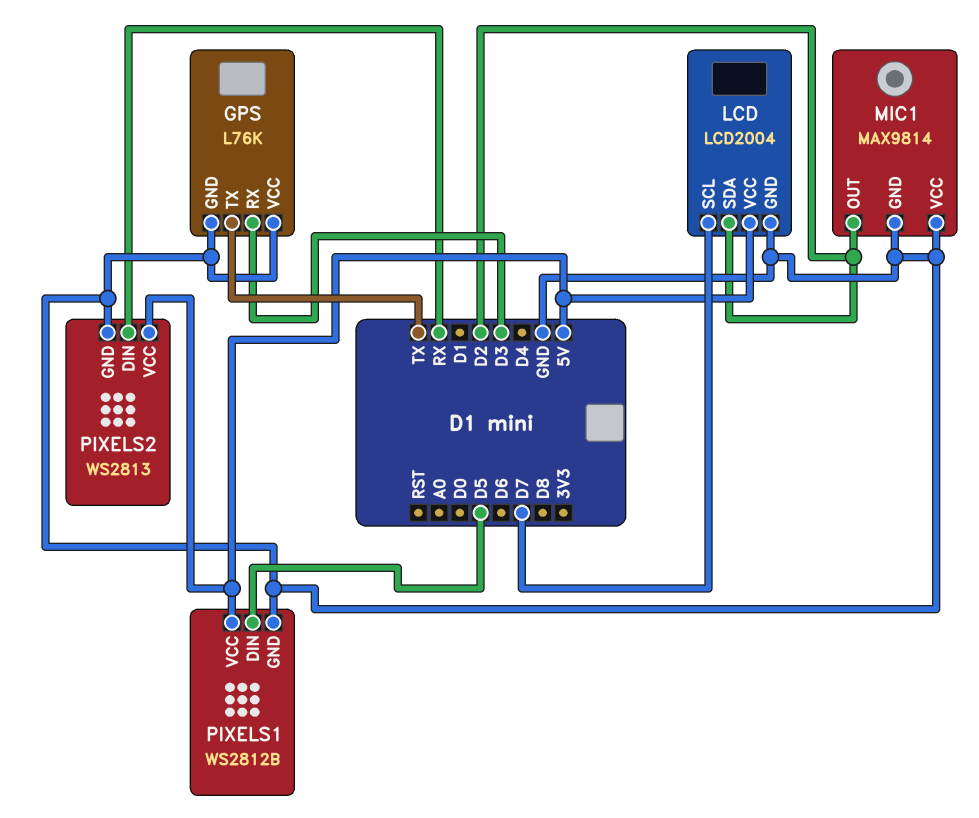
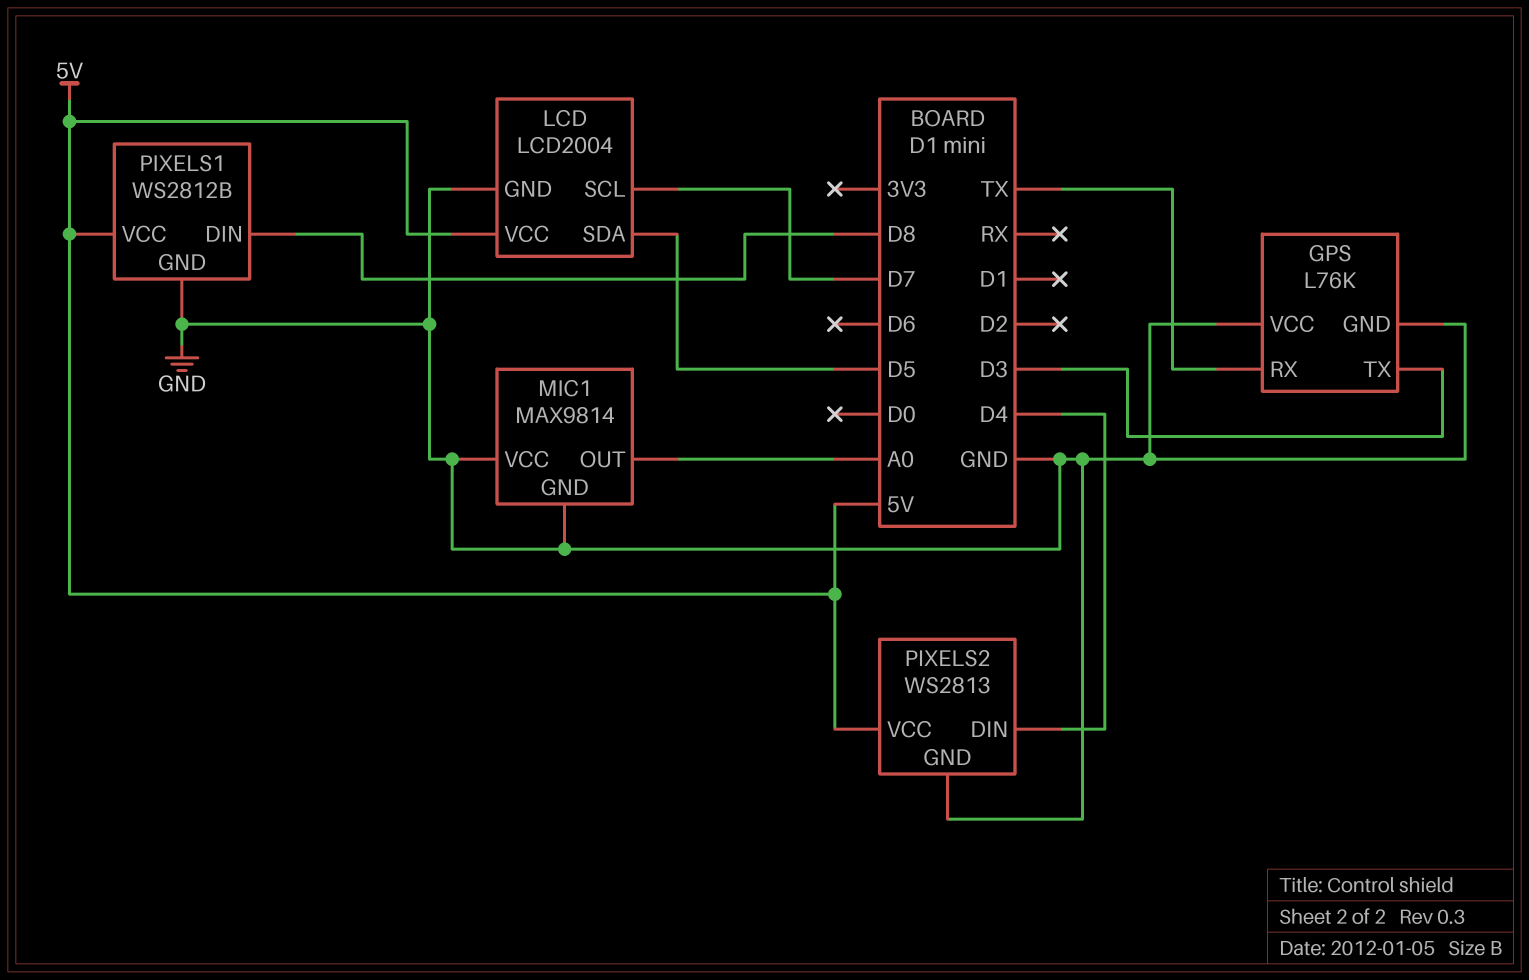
GPS pin RX: D3 -> TX
GPS pin TX: TX -> D3
LCD pin SDA: D2 -> D5
MIC1 pin OUT: D2 -> A0
PIXELS1 pin DIN: D5 -> D8
PIXELS2 pin DIN: RX -> D4

